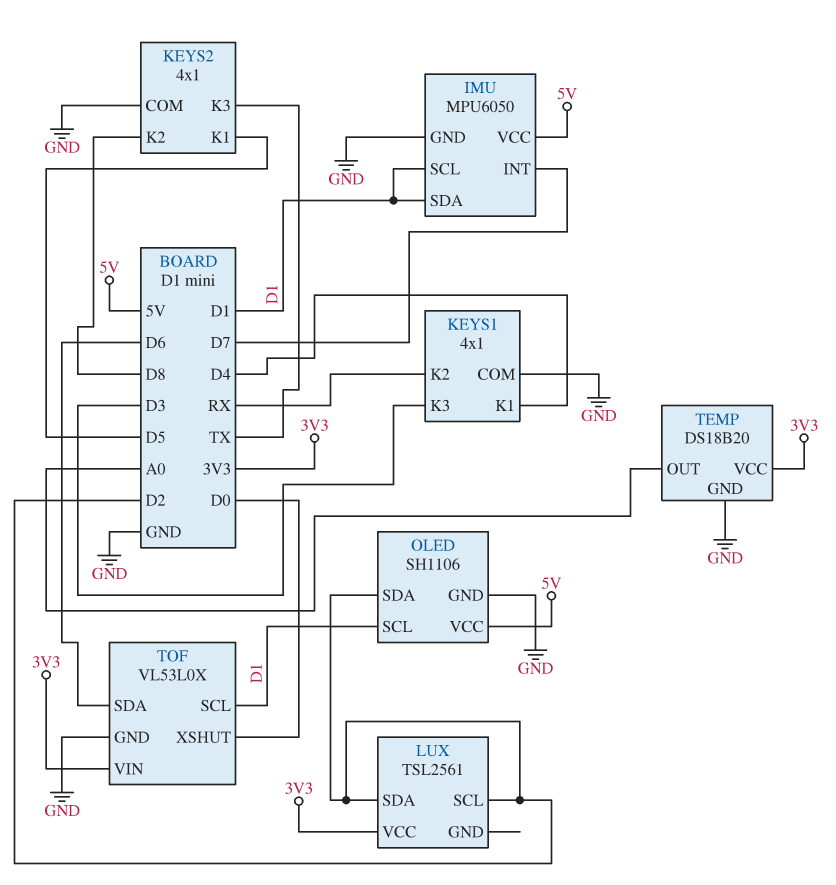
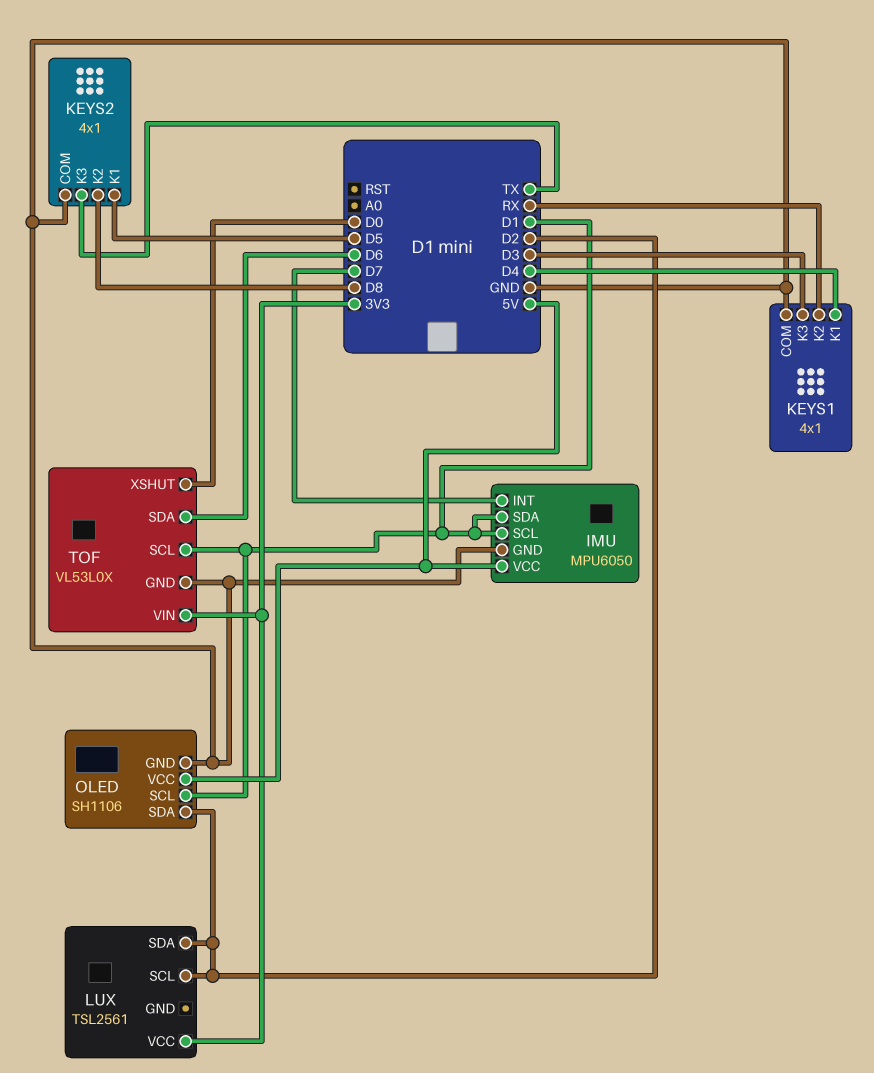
TEMP: DS18B20 -> none
TEMP pin GND: GND -> none
TEMP pin OUT: A0 -> none
TEMP pin VCC: 3V3 -> none

